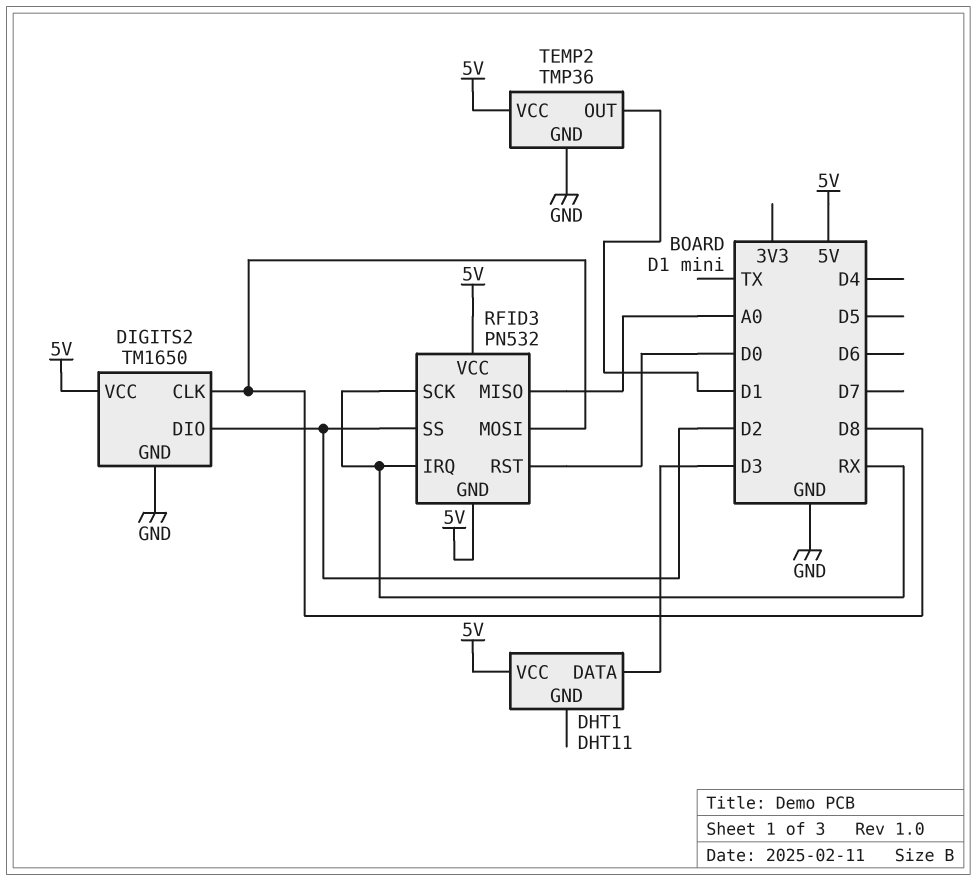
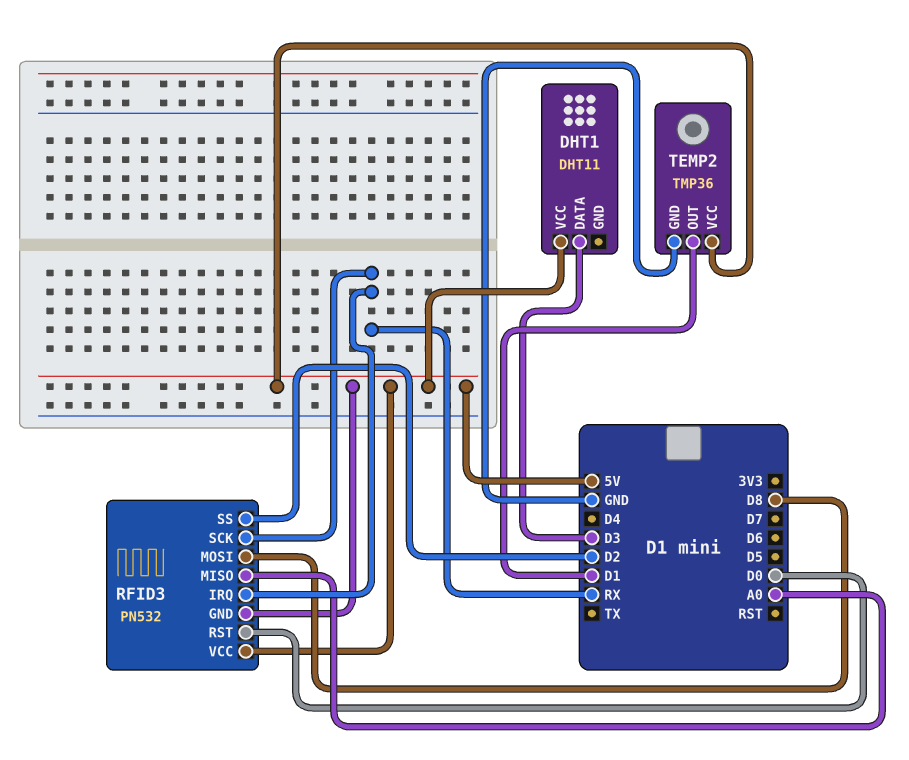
DIGITS2: TM1650 -> none
DIGITS2 pin CLK: D8 -> none
DIGITS2 pin DIO: D2 -> none
DIGITS2 pin GND: GND -> none
DIGITS2 pin VCC: 5V -> none

